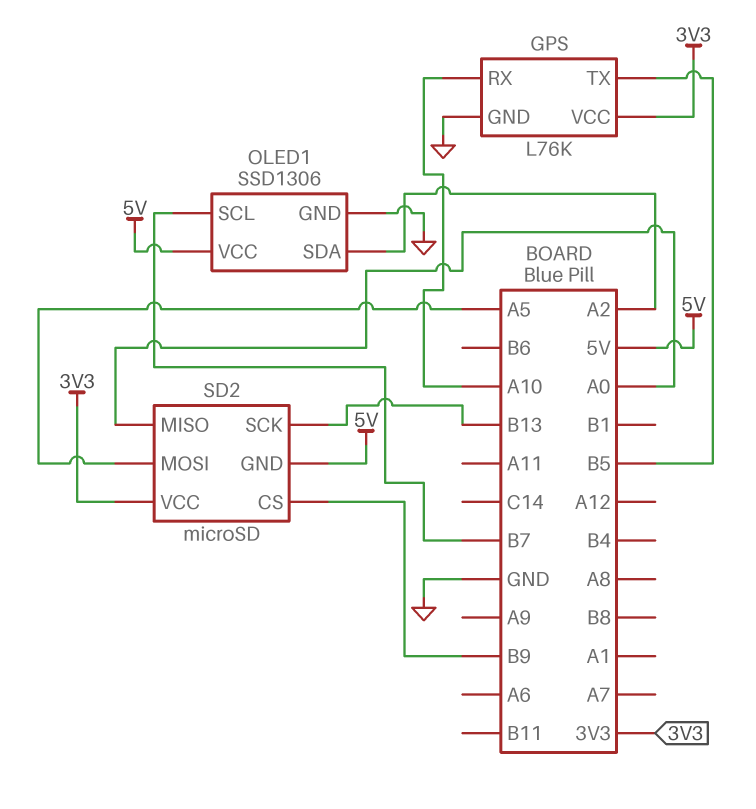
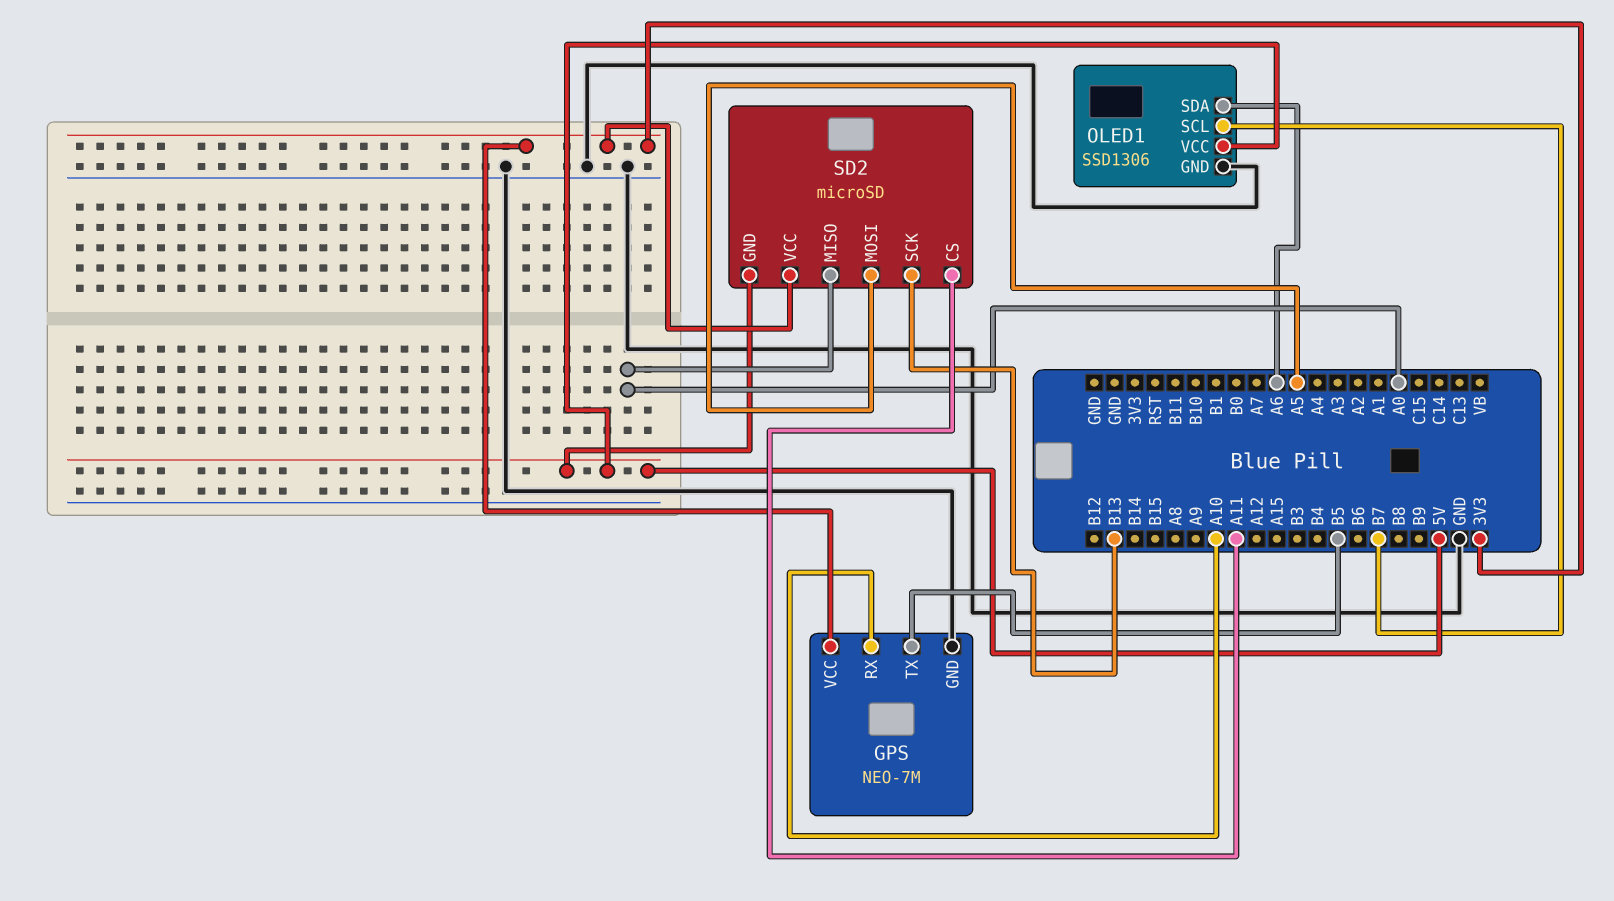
GPS: L76K -> NEO-7M
OLED1 pin SDA: A2 -> A6
SD2 pin CS: B9 -> A11

